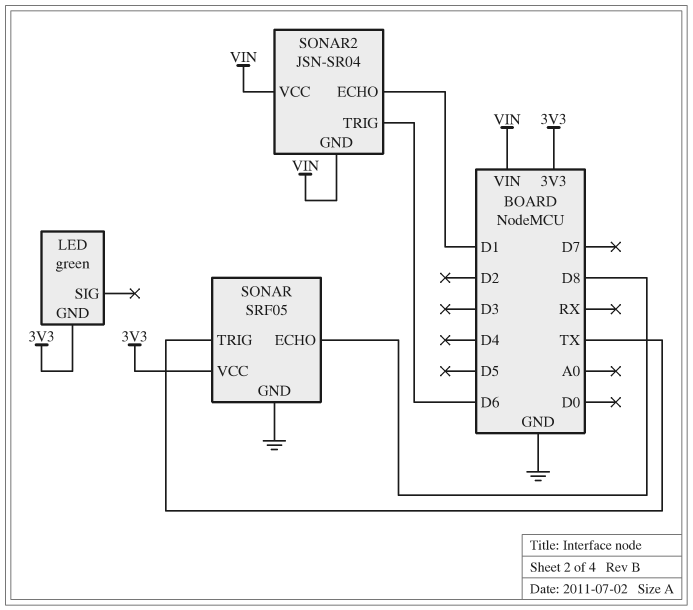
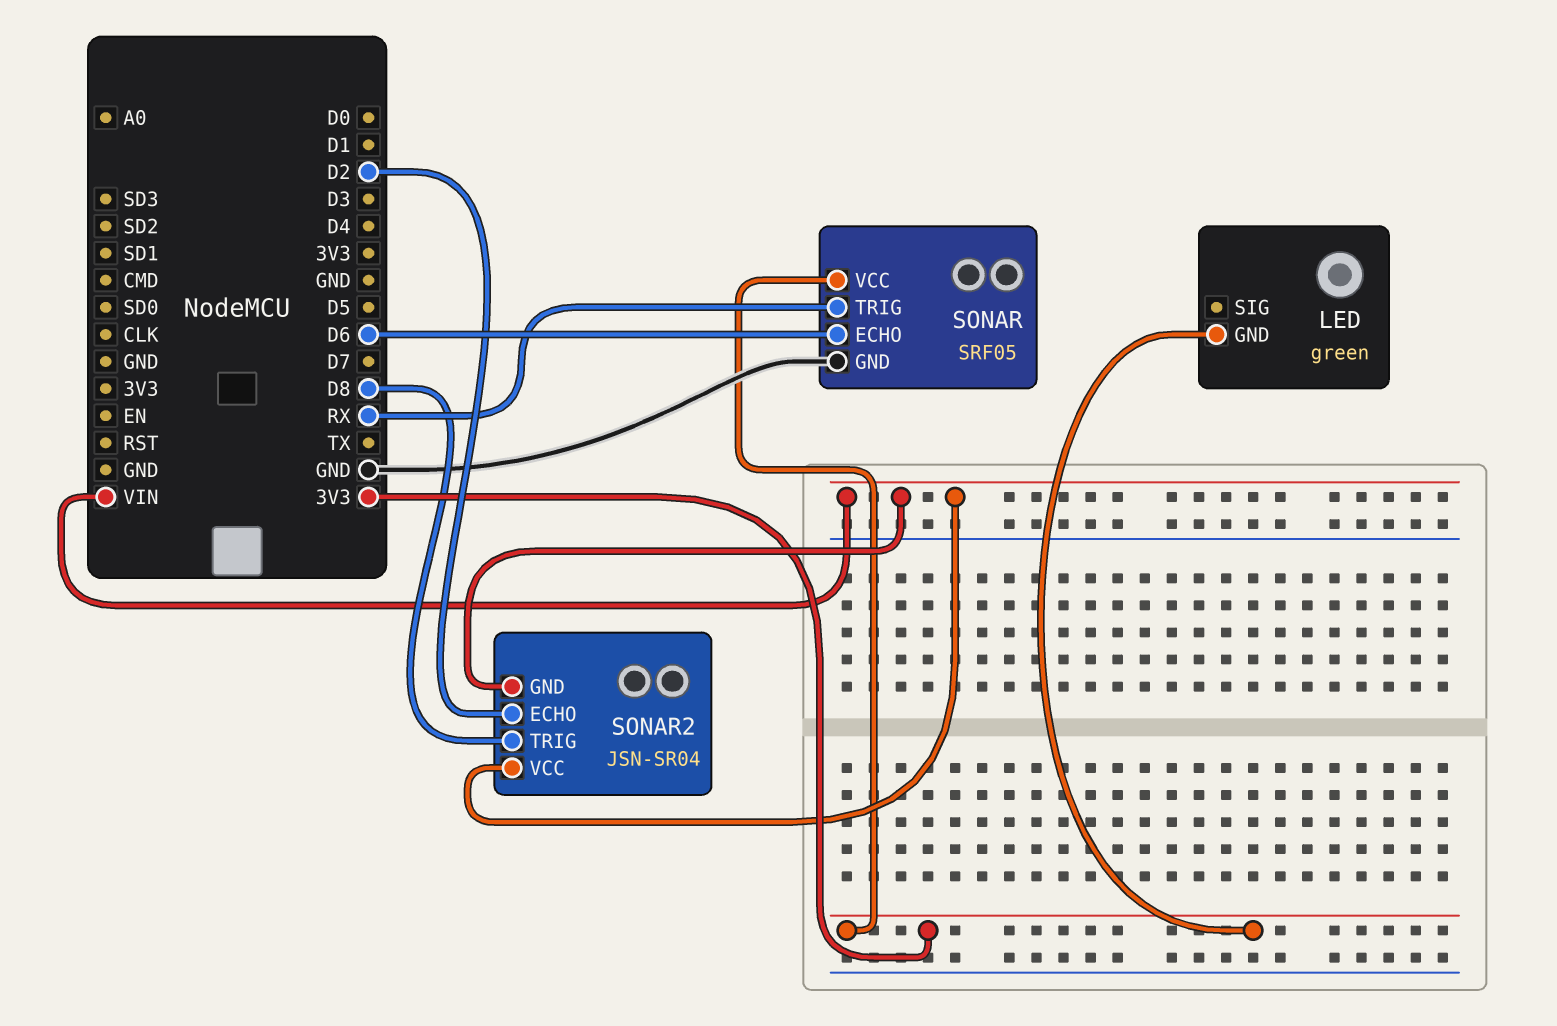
SONAR pin ECHO: D8 -> D6
SONAR pin TRIG: TX -> RX
SONAR2 pin ECHO: D1 -> D2
SONAR2 pin TRIG: D6 -> D8

